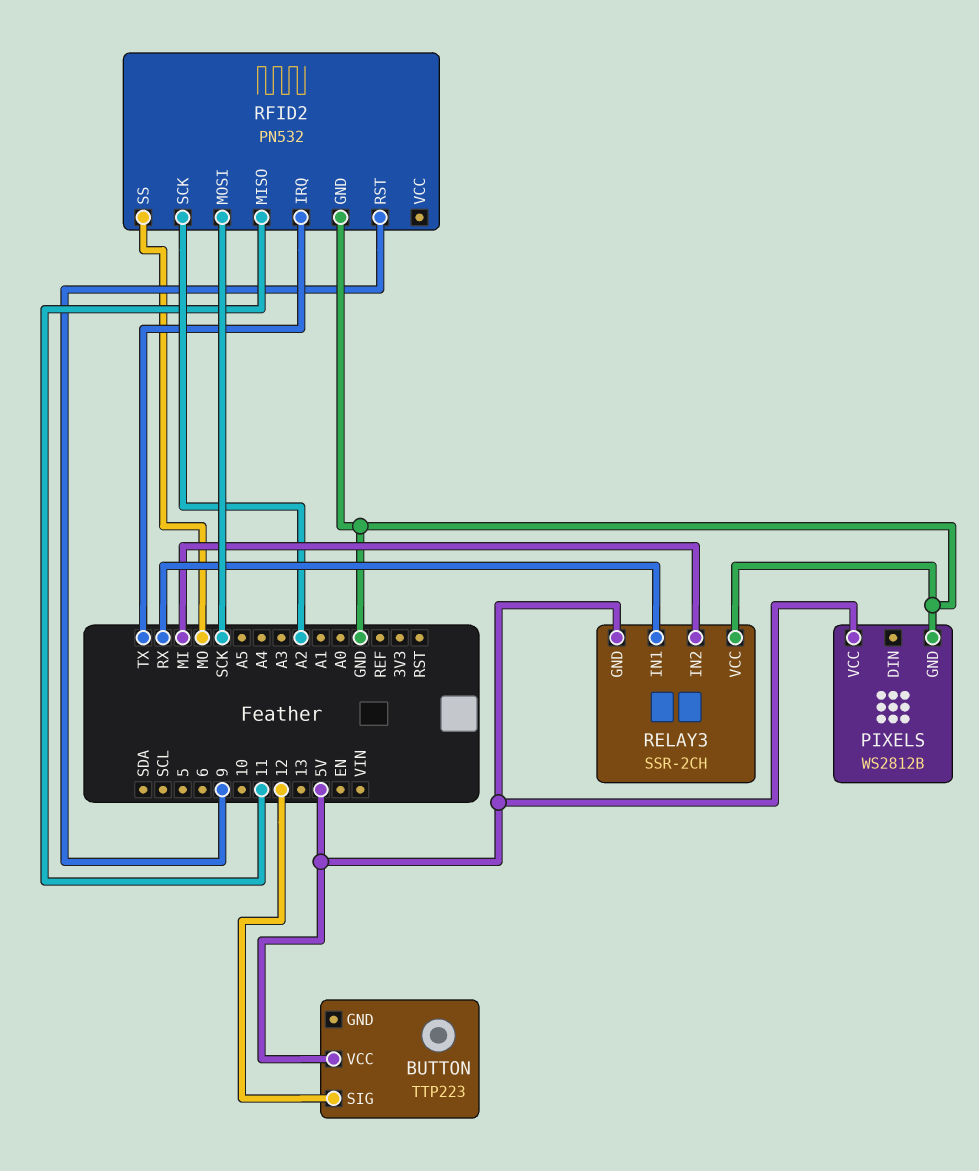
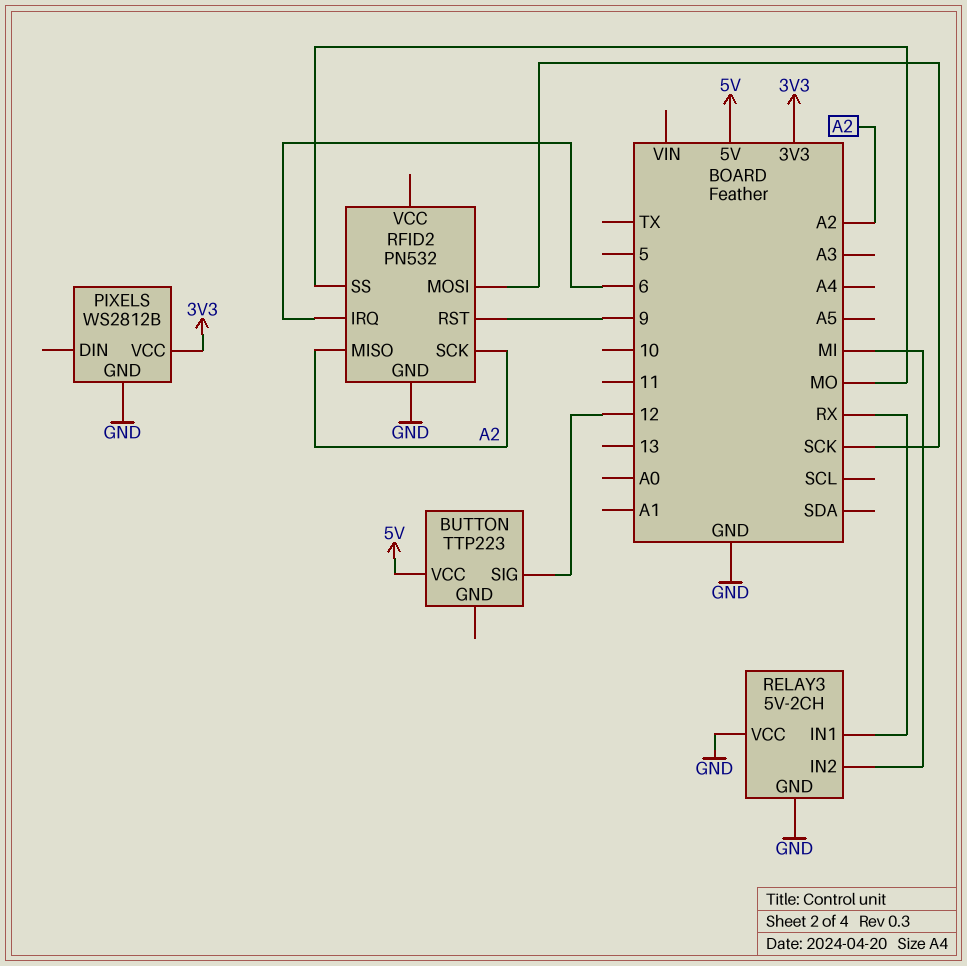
PIXELS pin VCC: 5V -> 3V3
RELAY3: SSR-2CH -> 5V-2CH
RELAY3 pin GND: 5V -> GND
RFID2 pin IRQ: TX -> 6
RFID2 pin MISO: 11 -> A2

